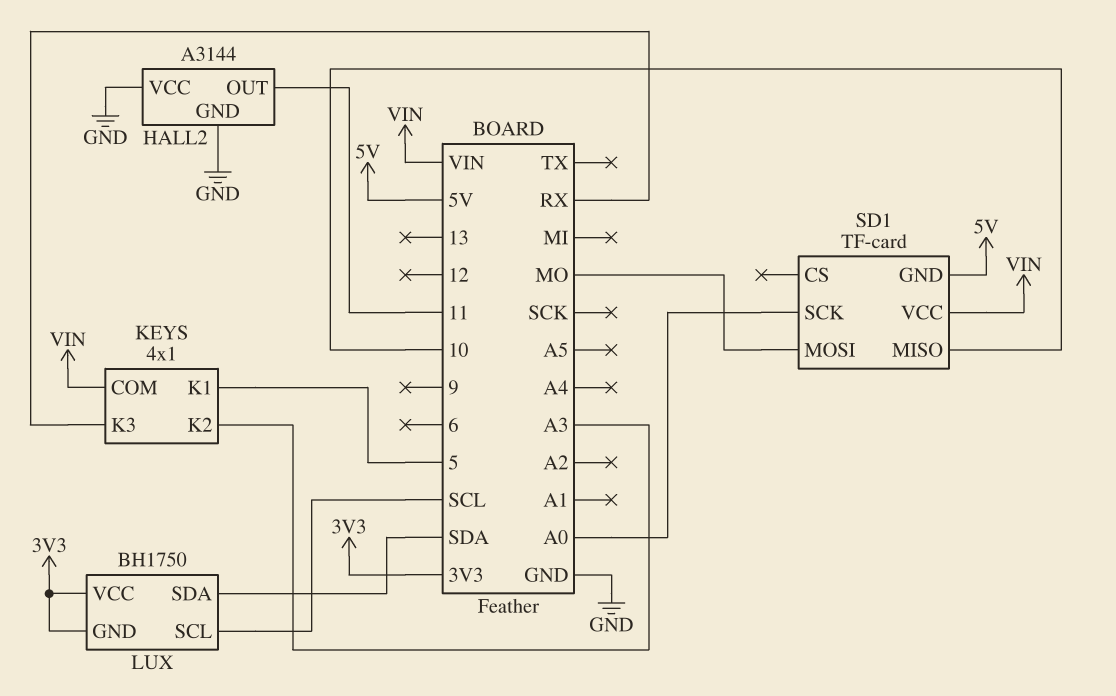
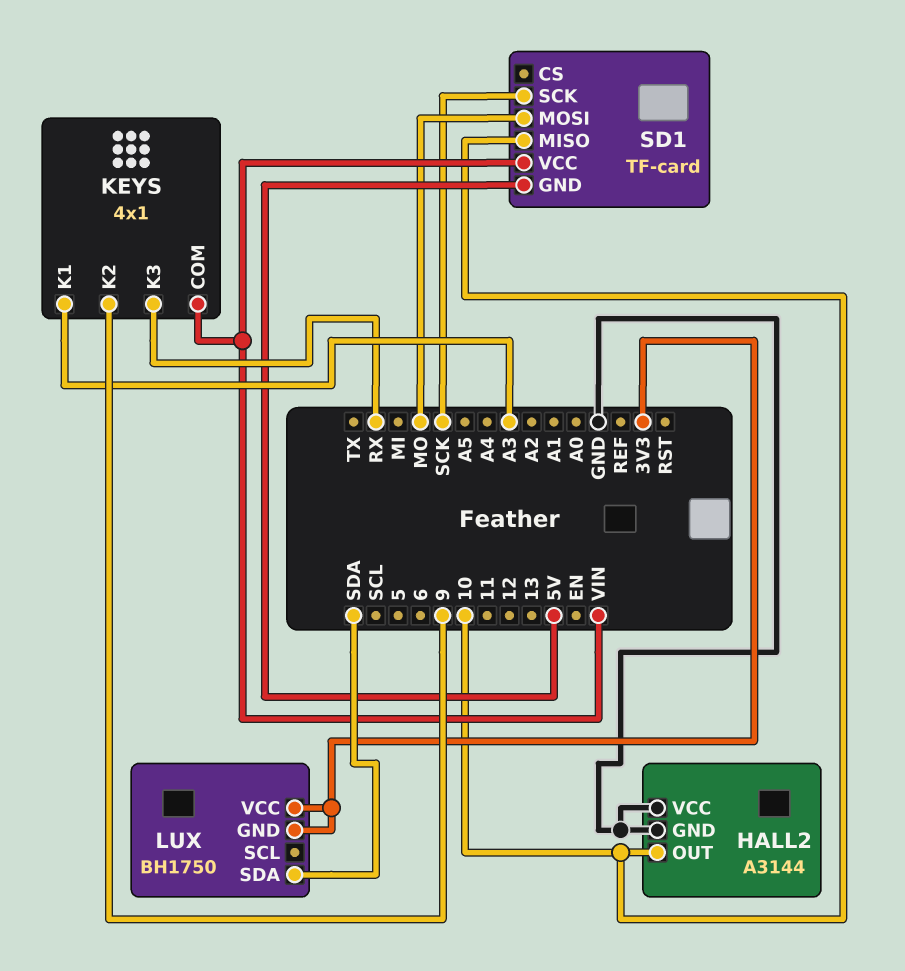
HALL2 pin OUT: 11 -> 10
KEYS pin K1: 5 -> A3
KEYS pin K2: A3 -> 9
LUX pin SCL: SCL -> none
SD1 pin SCK: A0 -> SCK

